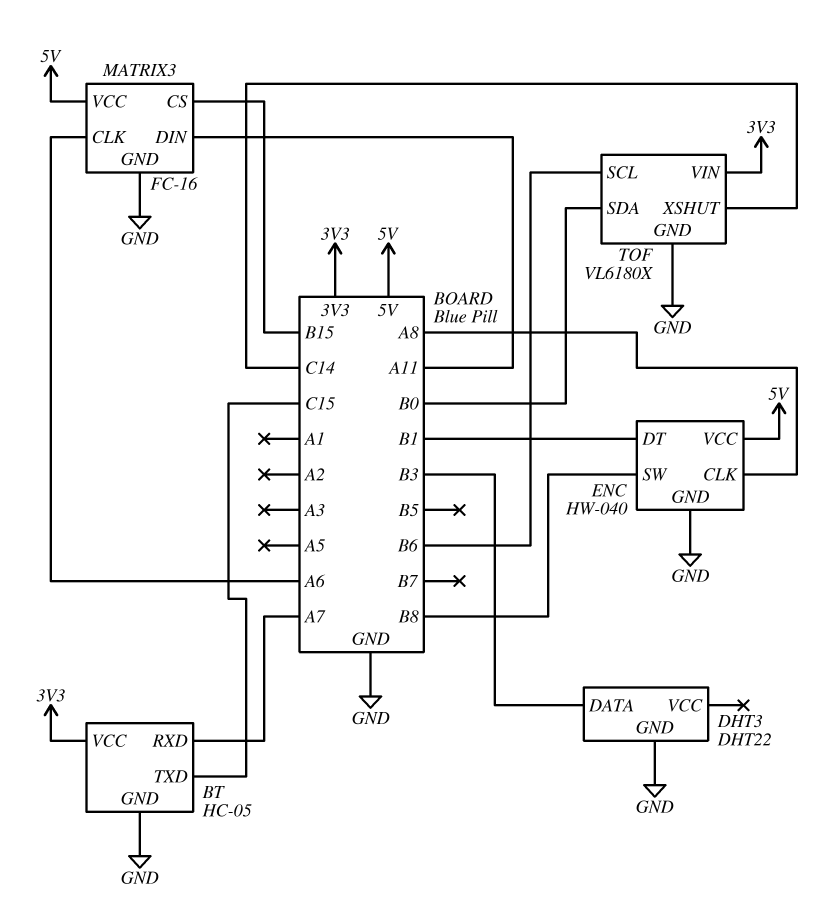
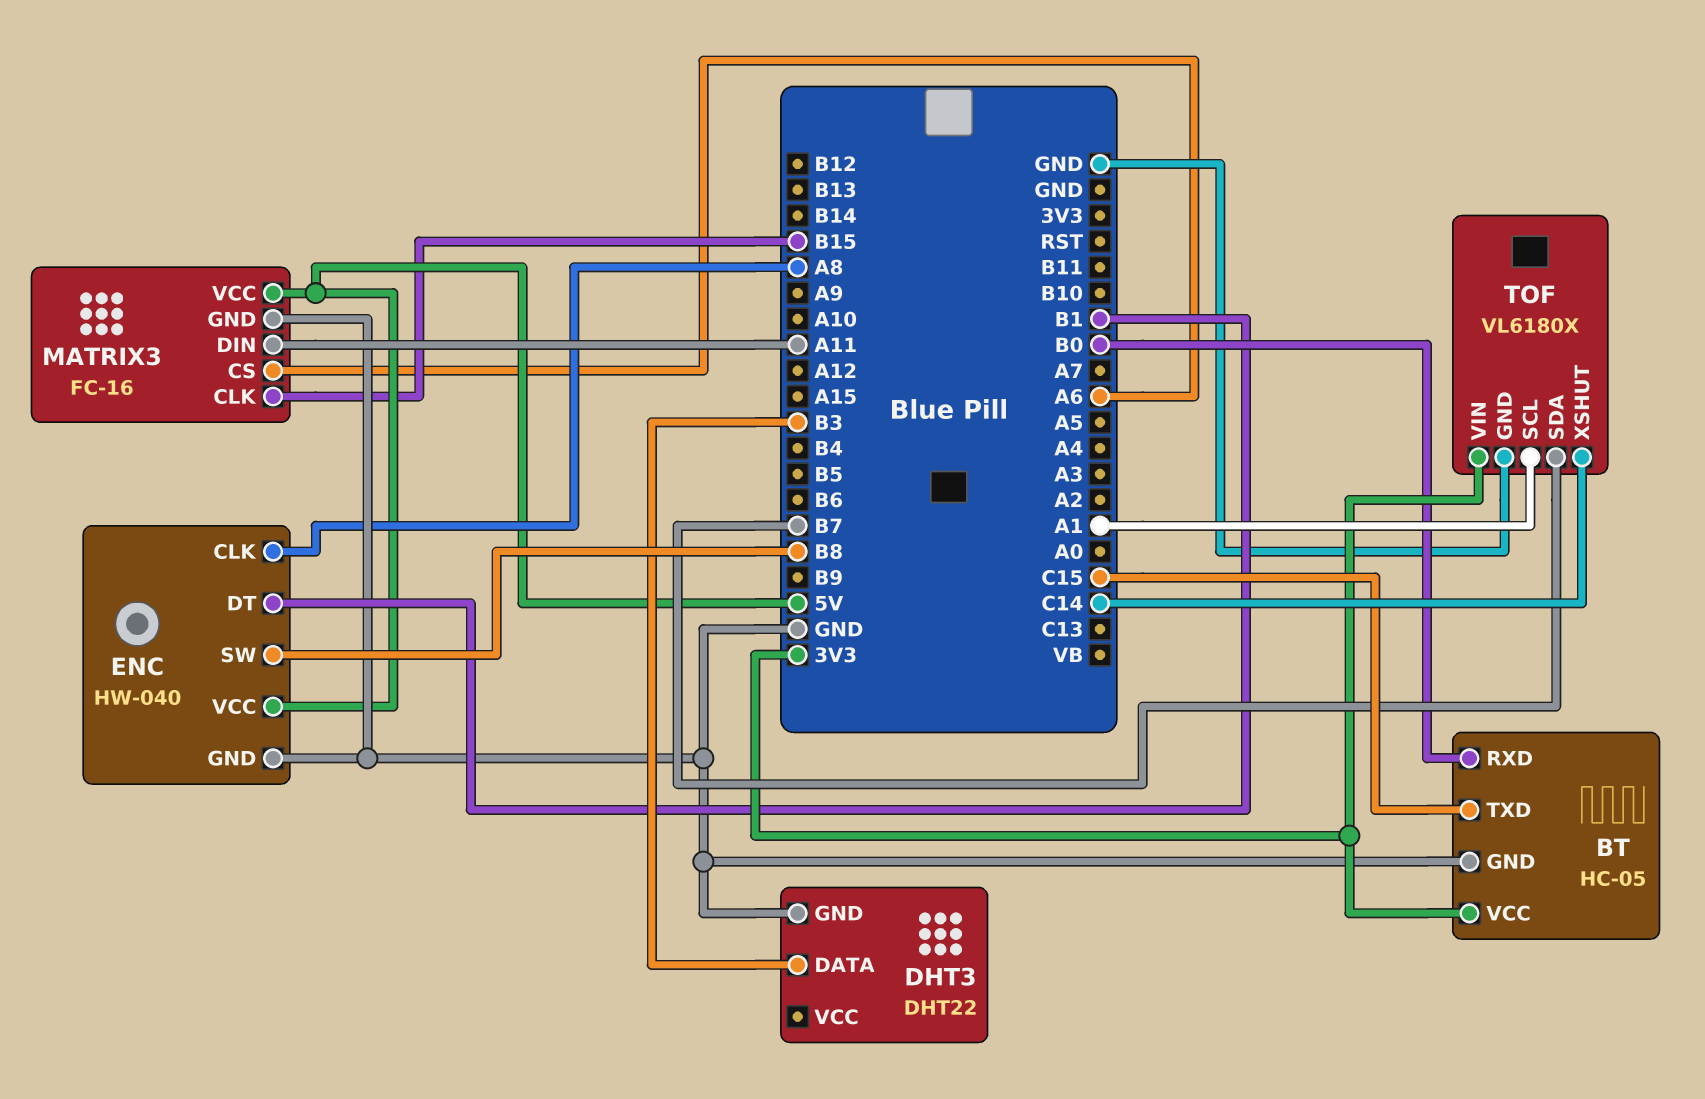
BT pin RXD: A7 -> B0
MATRIX3 pin CLK: A6 -> B15
MATRIX3 pin CS: B15 -> A6
TOF pin SCL: B6 -> A1
TOF pin SDA: B0 -> B7

